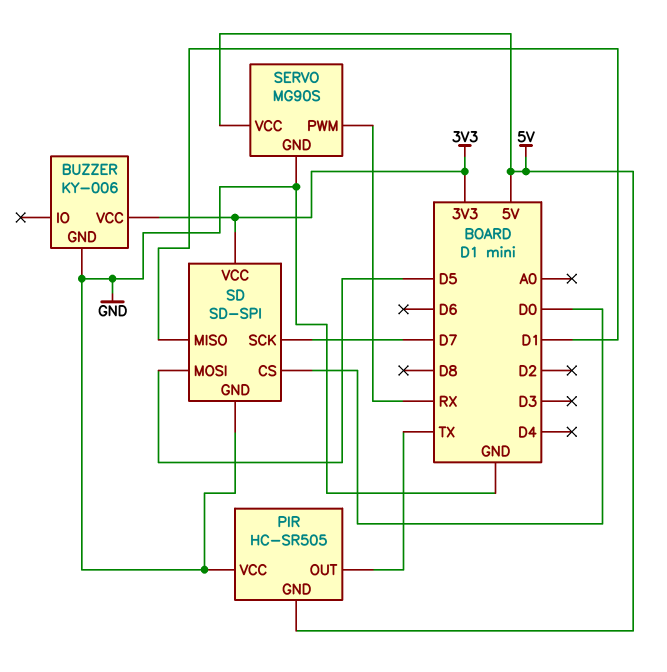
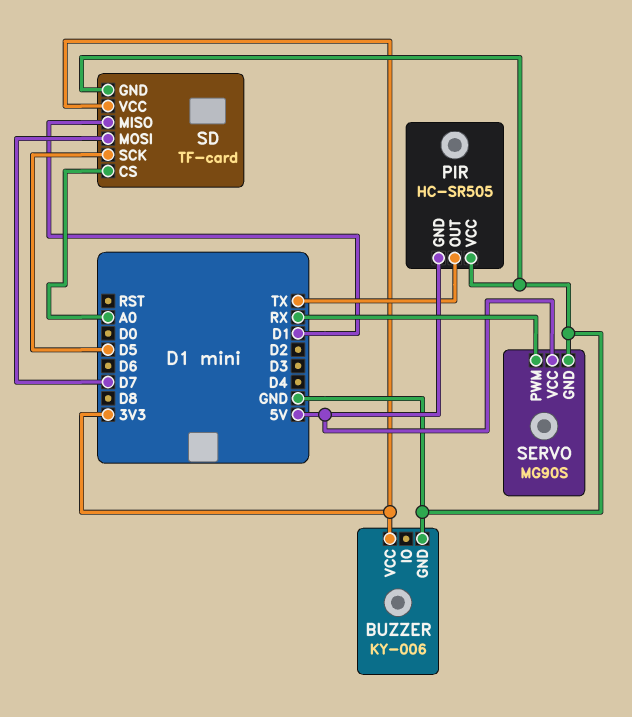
SD: SD-SPI -> TF-card
SD pin CS: D0 -> A0
SD pin MOSI: D5 -> D7
SD pin SCK: D7 -> D5

